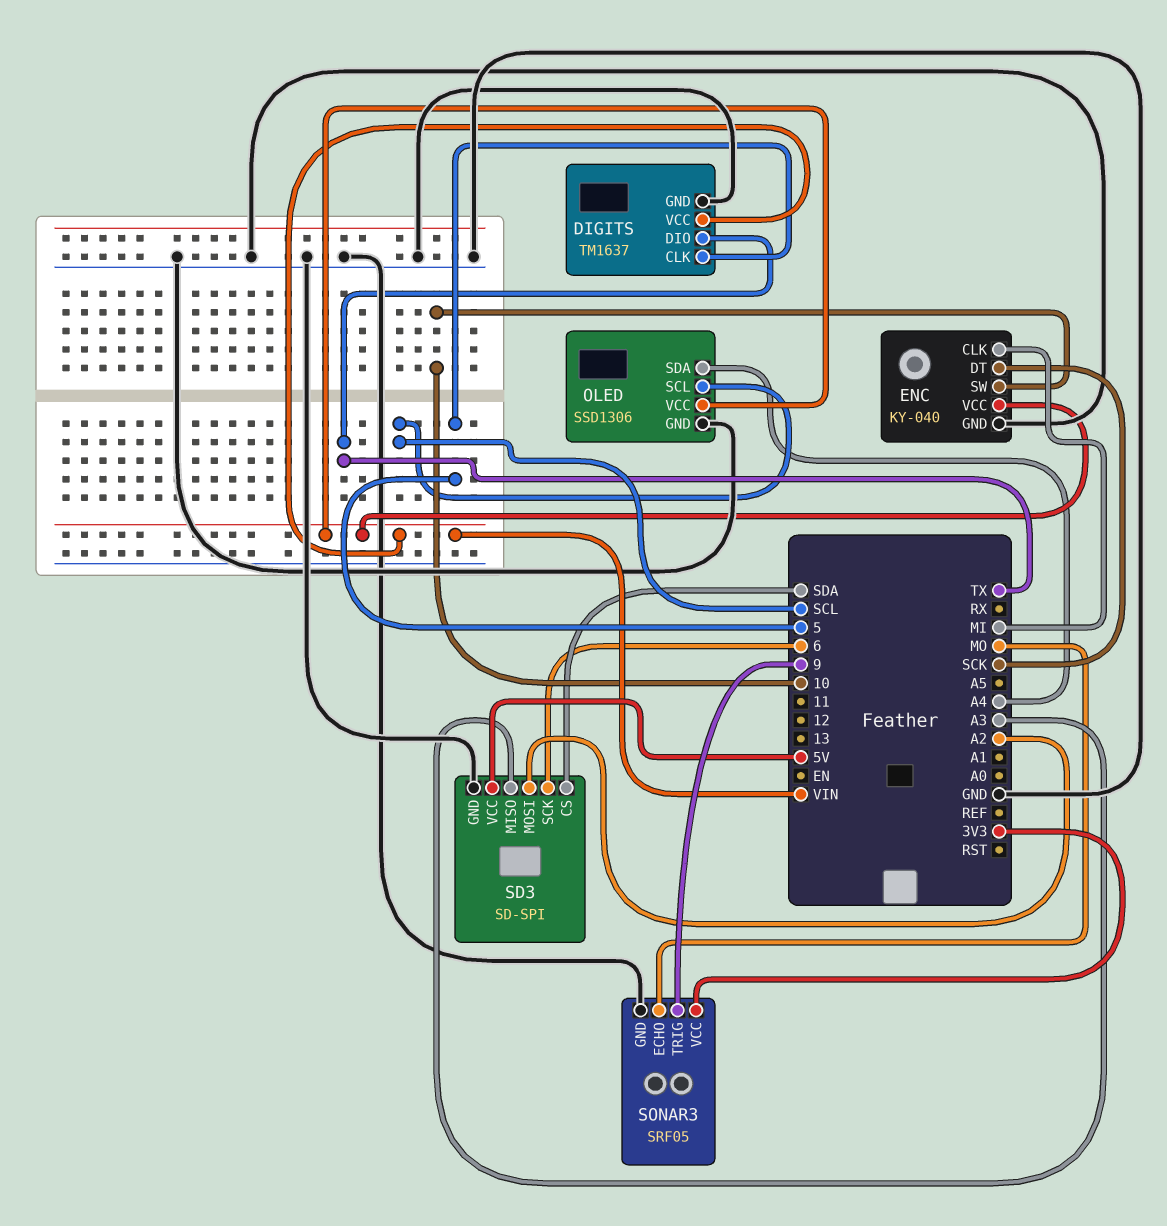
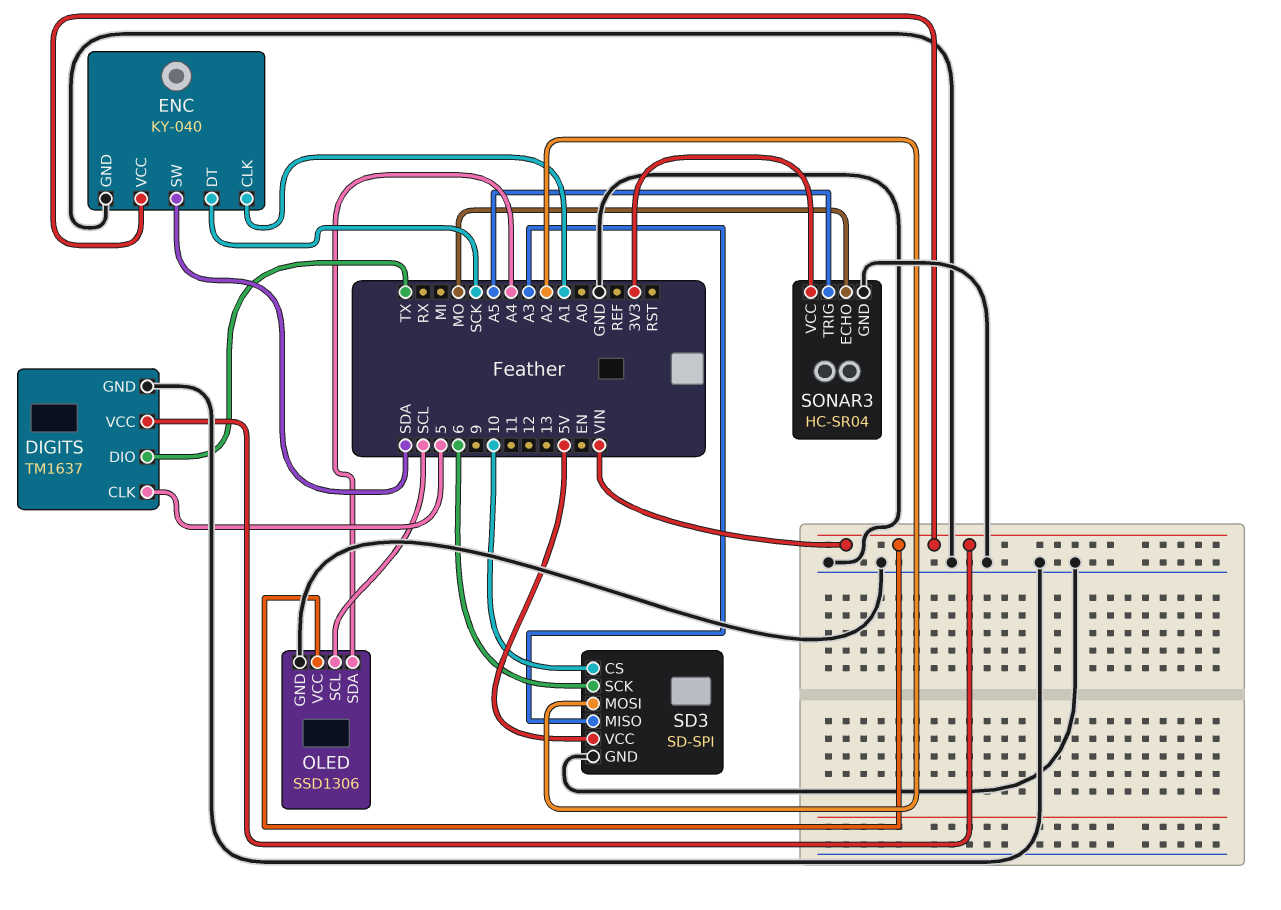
ENC pin CLK: MI -> A1
ENC pin SW: 10 -> SDA
SD3 pin CS: SDA -> 10
SONAR3: SRF05 -> HC-SR04
SONAR3 pin TRIG: 9 -> A5

